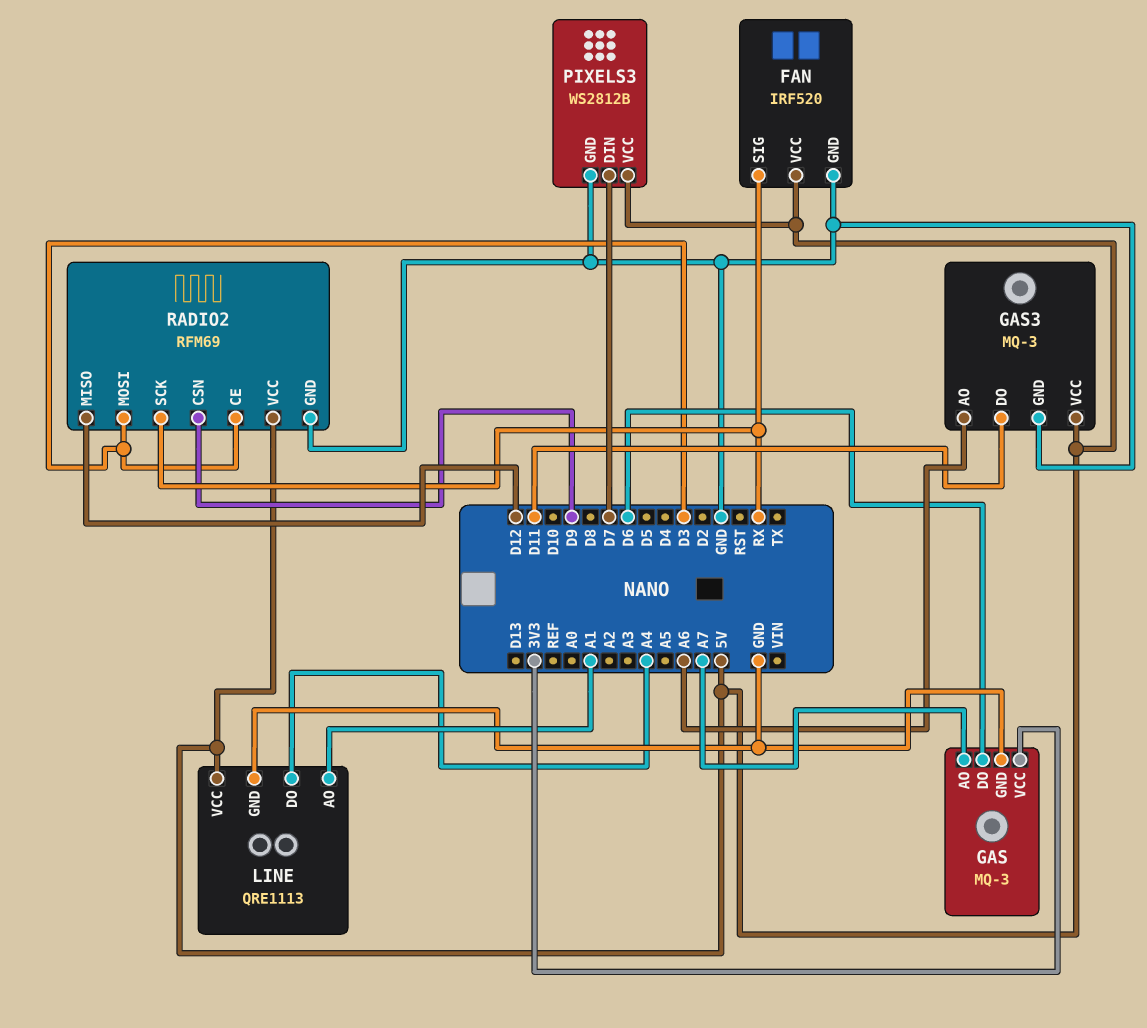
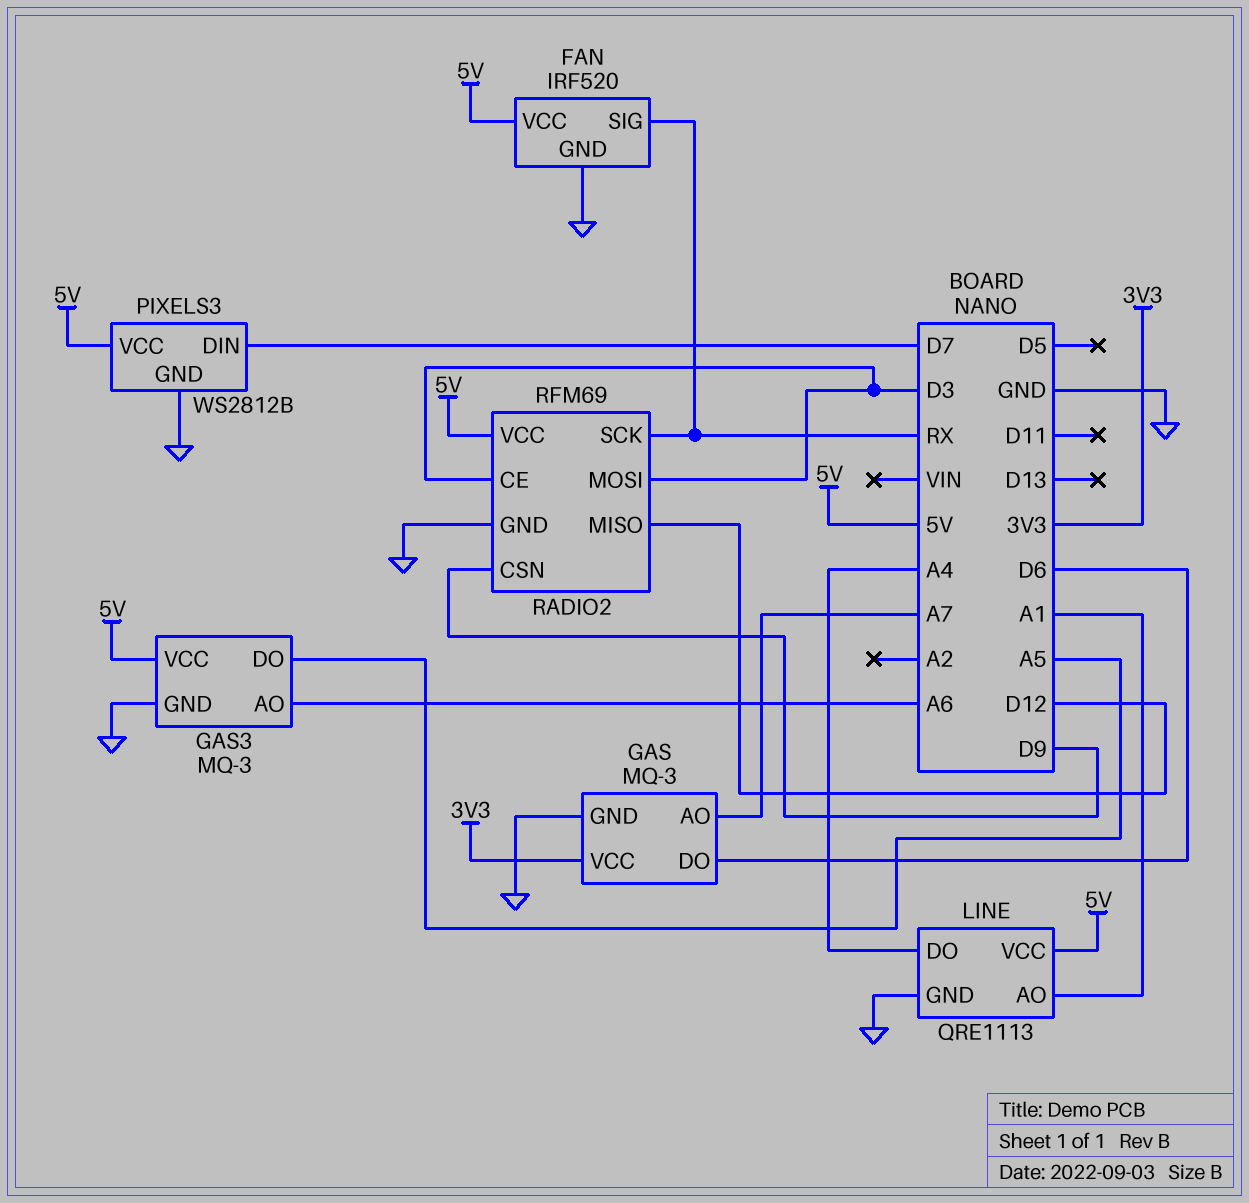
GAS3 pin DO: D11 -> A5

